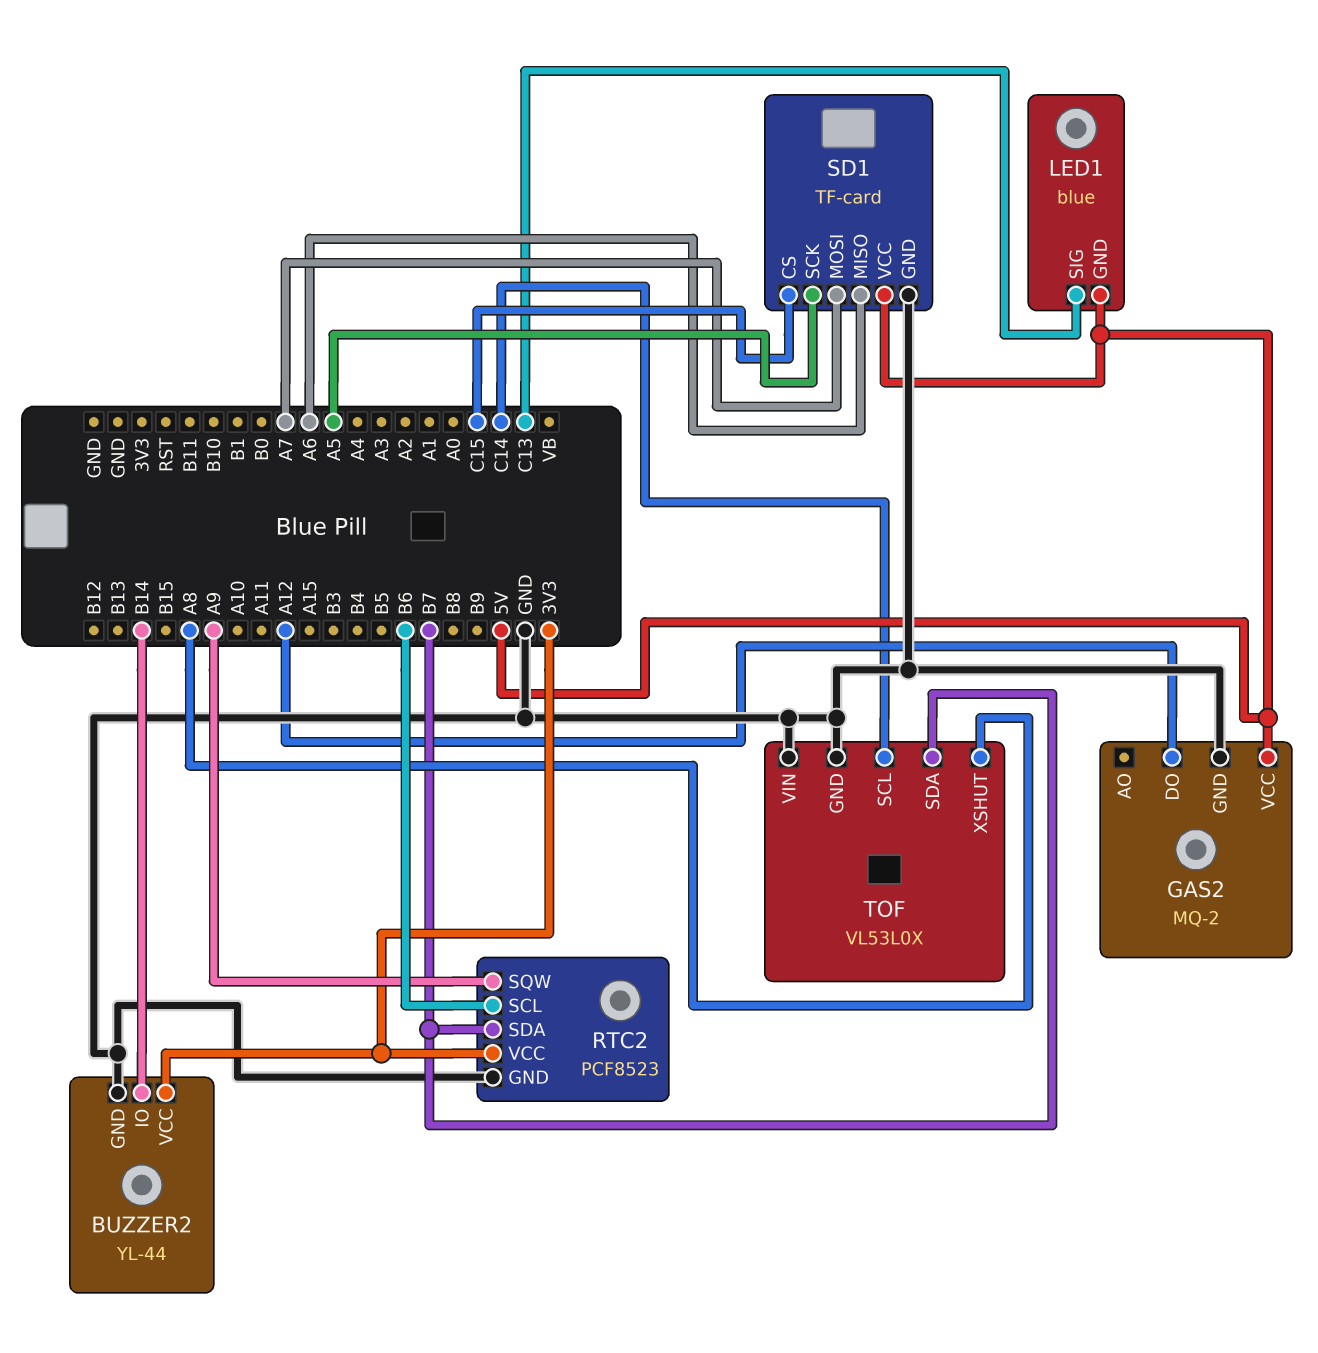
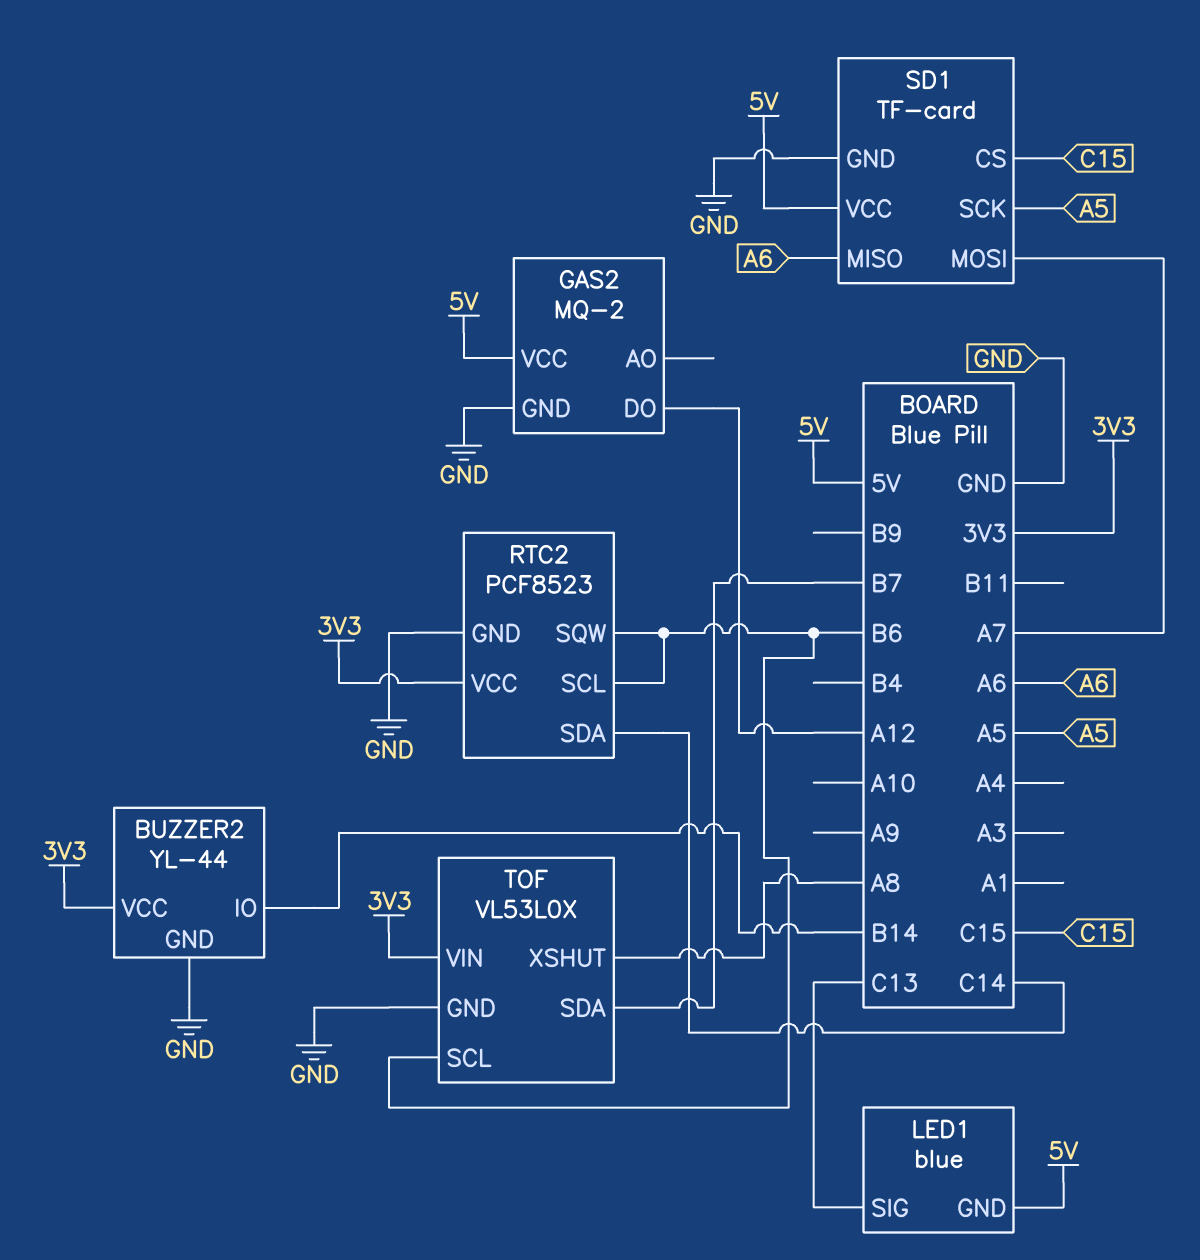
RTC2 pin SDA: B7 -> C14
RTC2 pin SQW: A9 -> B6
TOF pin SCL: C14 -> B6
TOF pin VIN: GND -> 3V3

